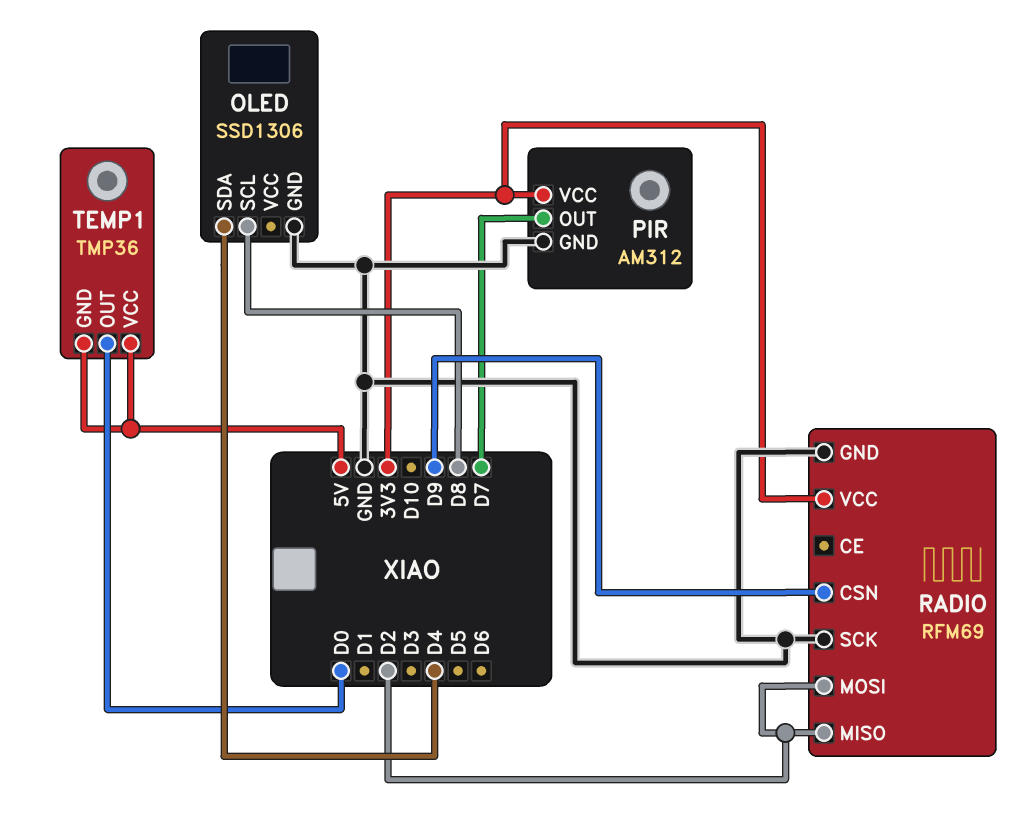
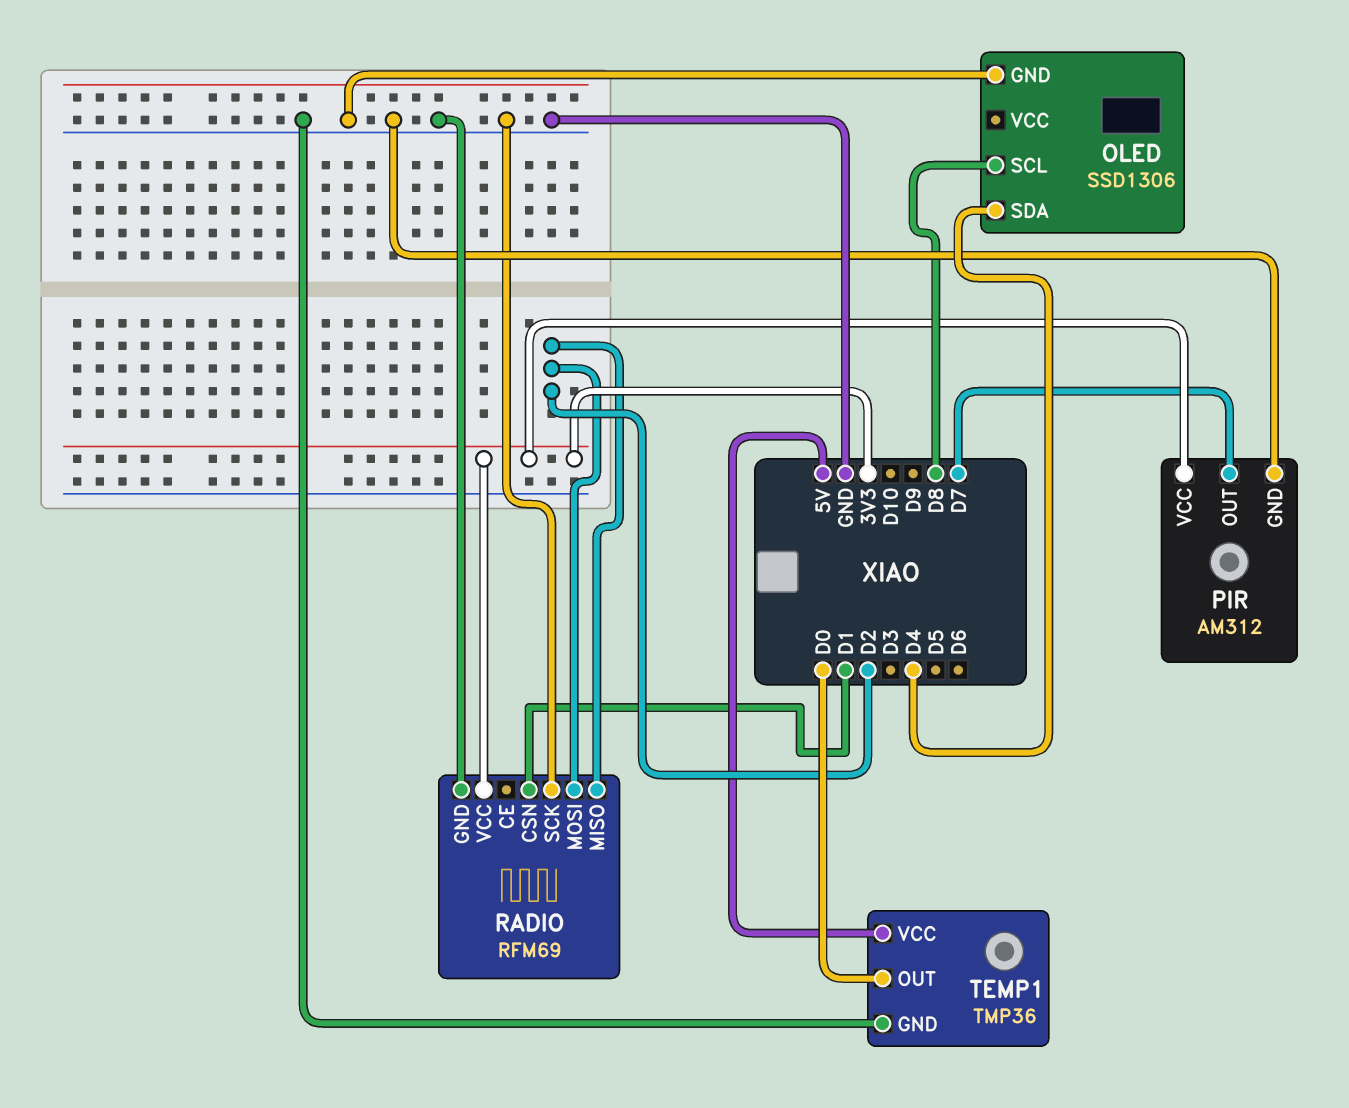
RADIO pin CSN: D9 -> D1
TEMP1 pin GND: 5V -> GND

